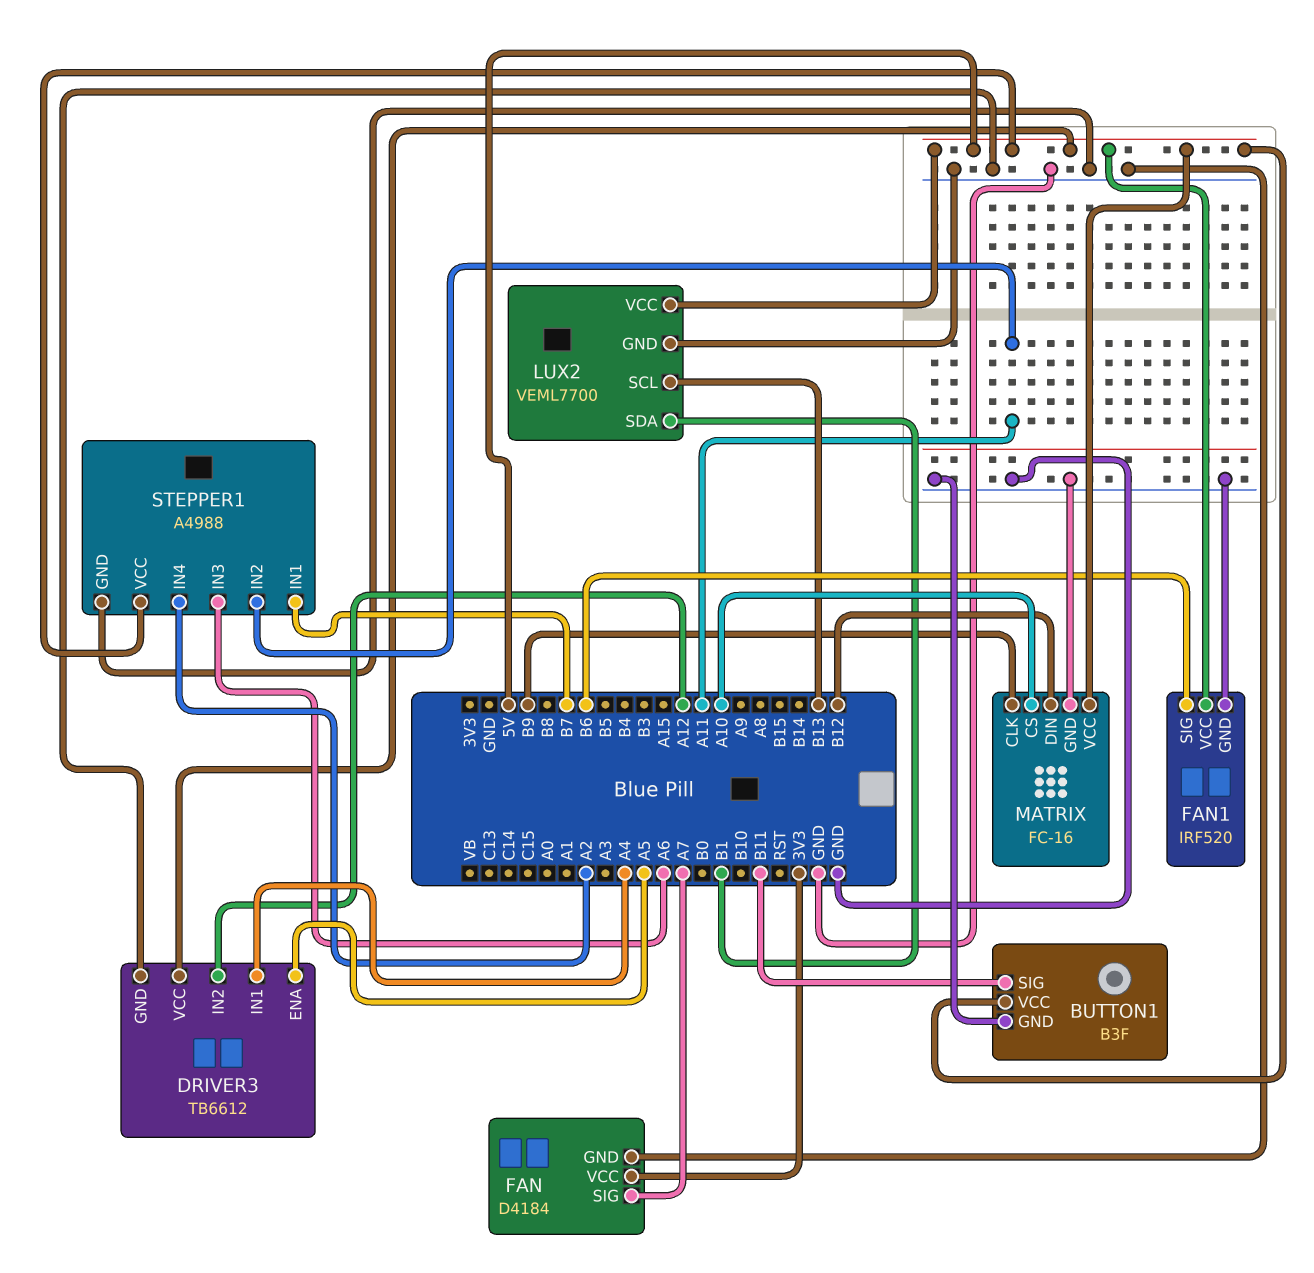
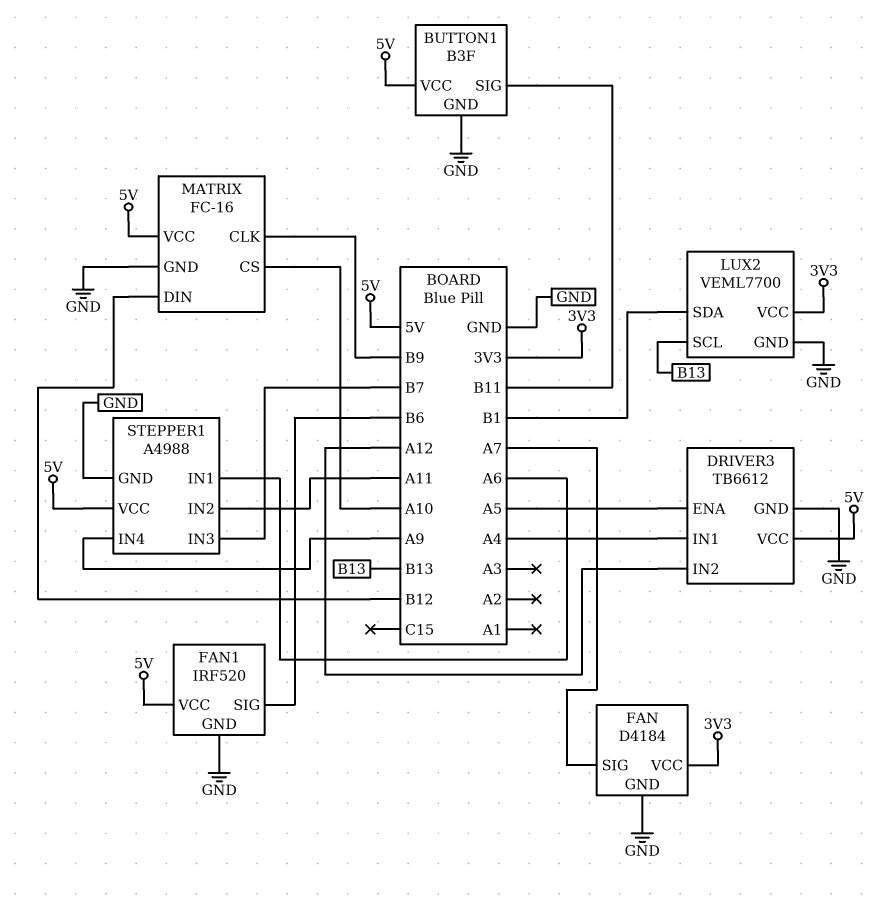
LUX2 pin VCC: 5V -> 3V3
STEPPER1 pin IN1: B7 -> A6
STEPPER1 pin IN3: A6 -> B7
STEPPER1 pin IN4: A2 -> A9

